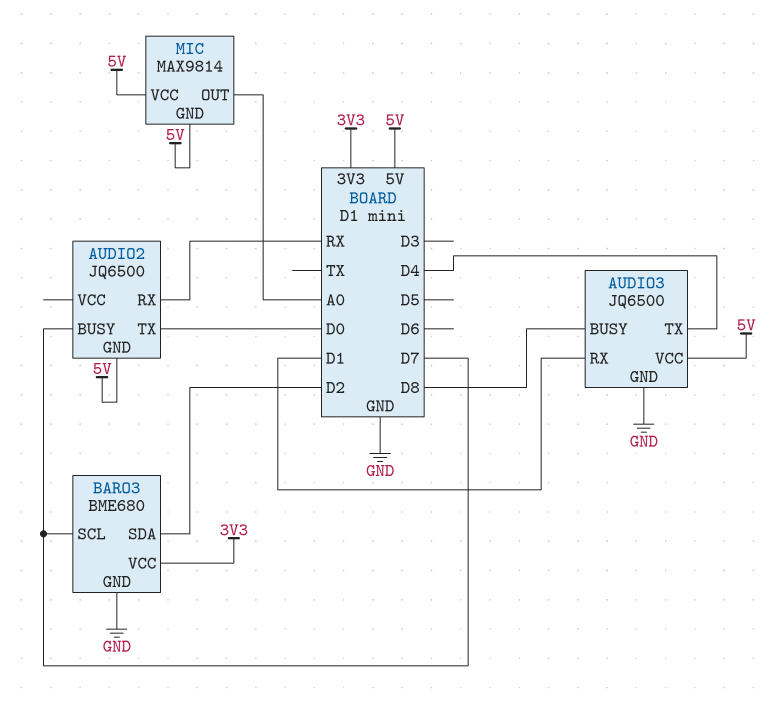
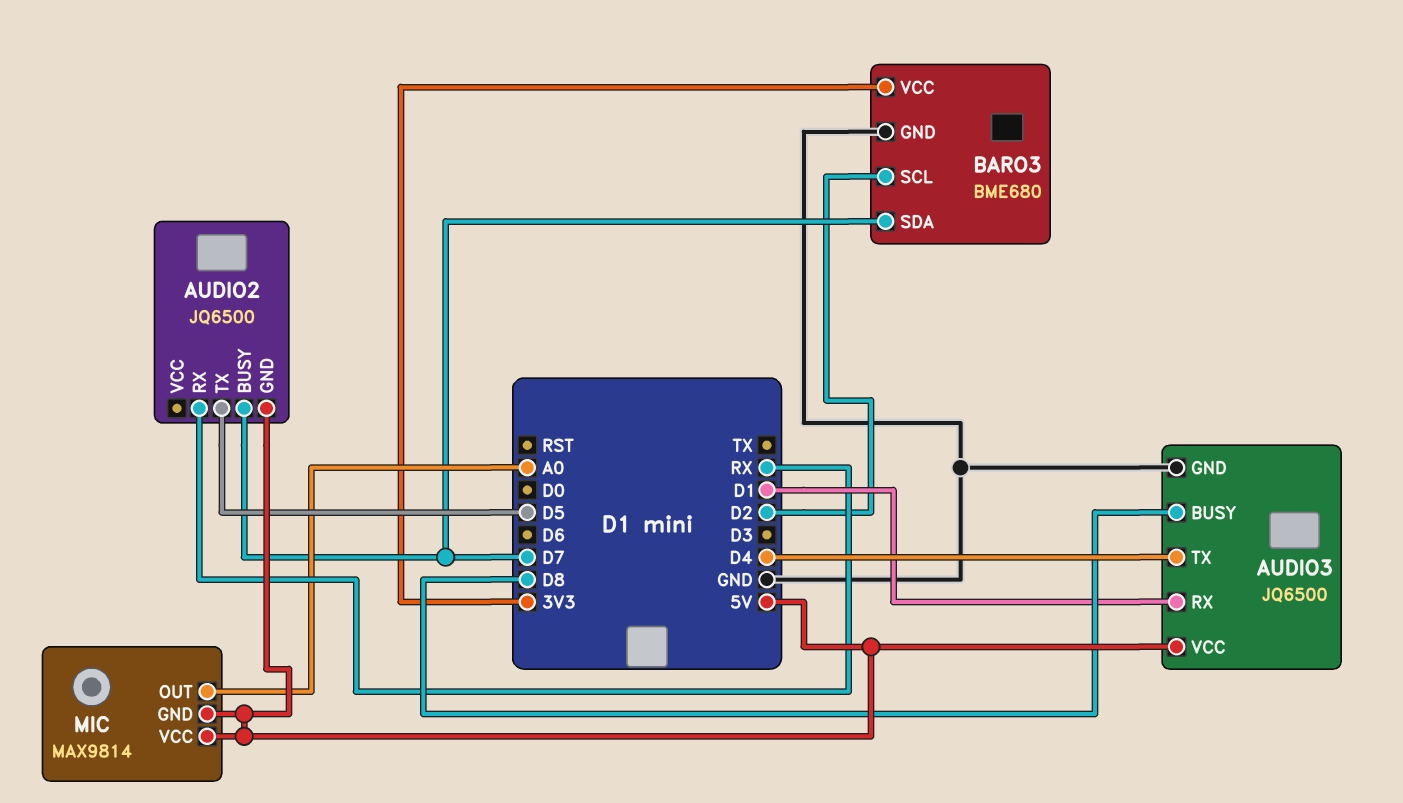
AUDIO2 pin TX: D0 -> D5
BARO3 pin SCL: D7 -> D2
BARO3 pin SDA: D2 -> D7

